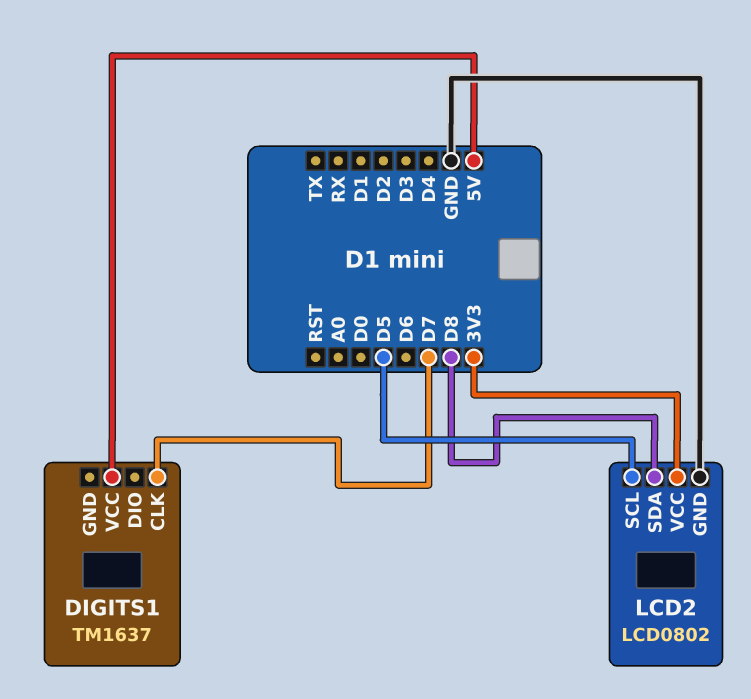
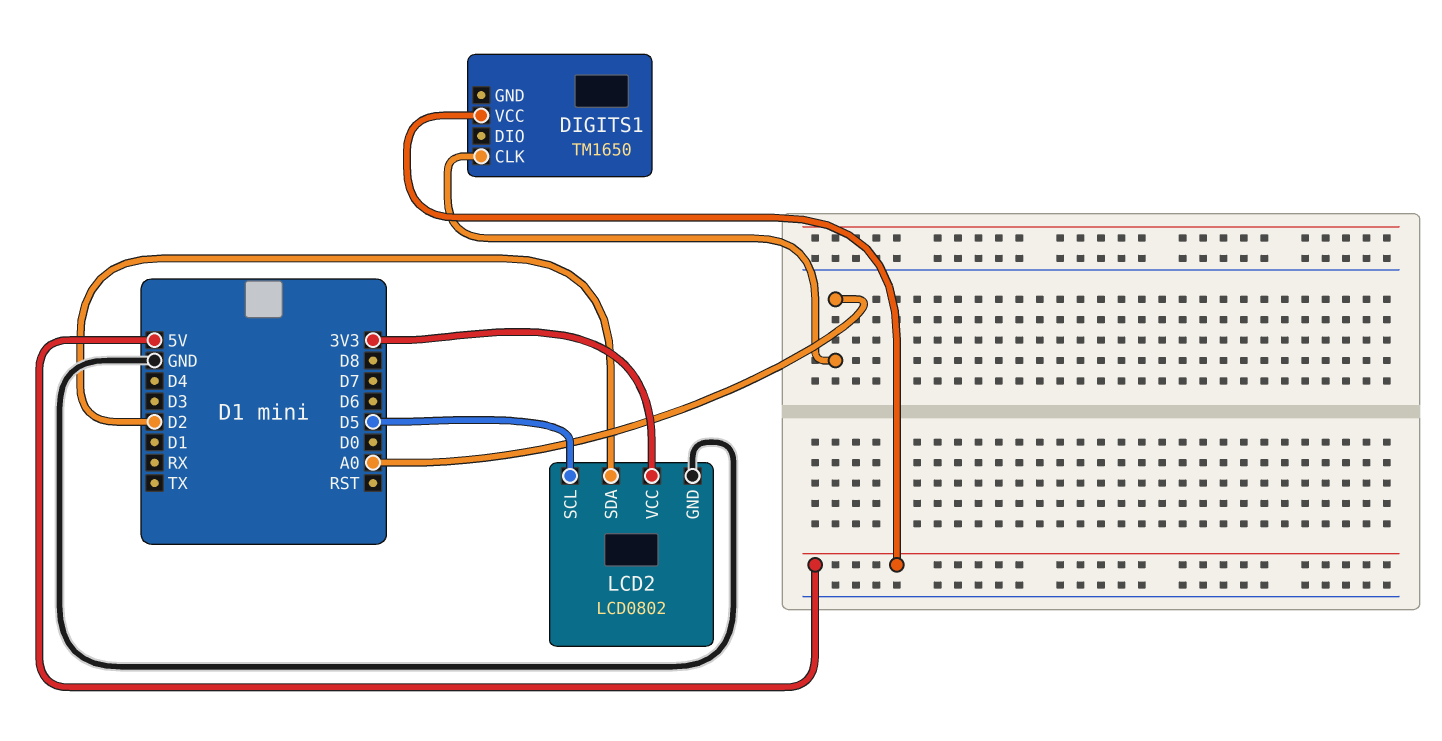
DIGITS1: TM1637 -> TM1650
DIGITS1 pin CLK: D7 -> A0
LCD2 pin SDA: D8 -> D2

